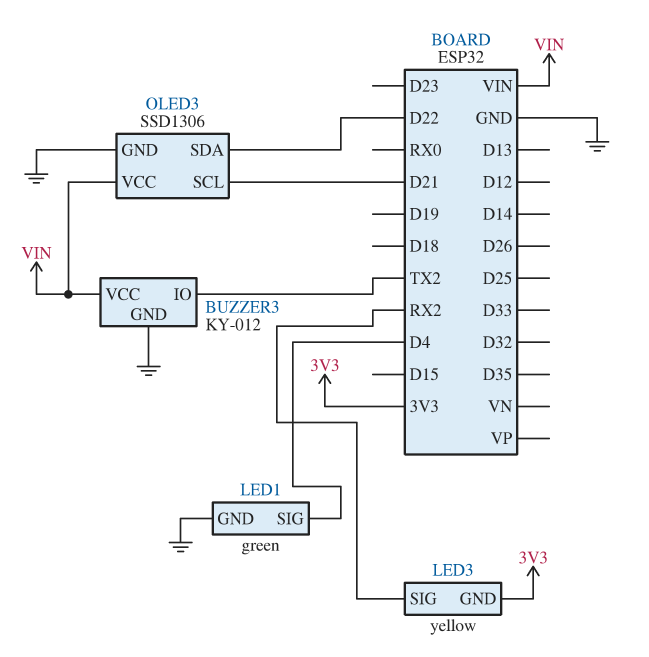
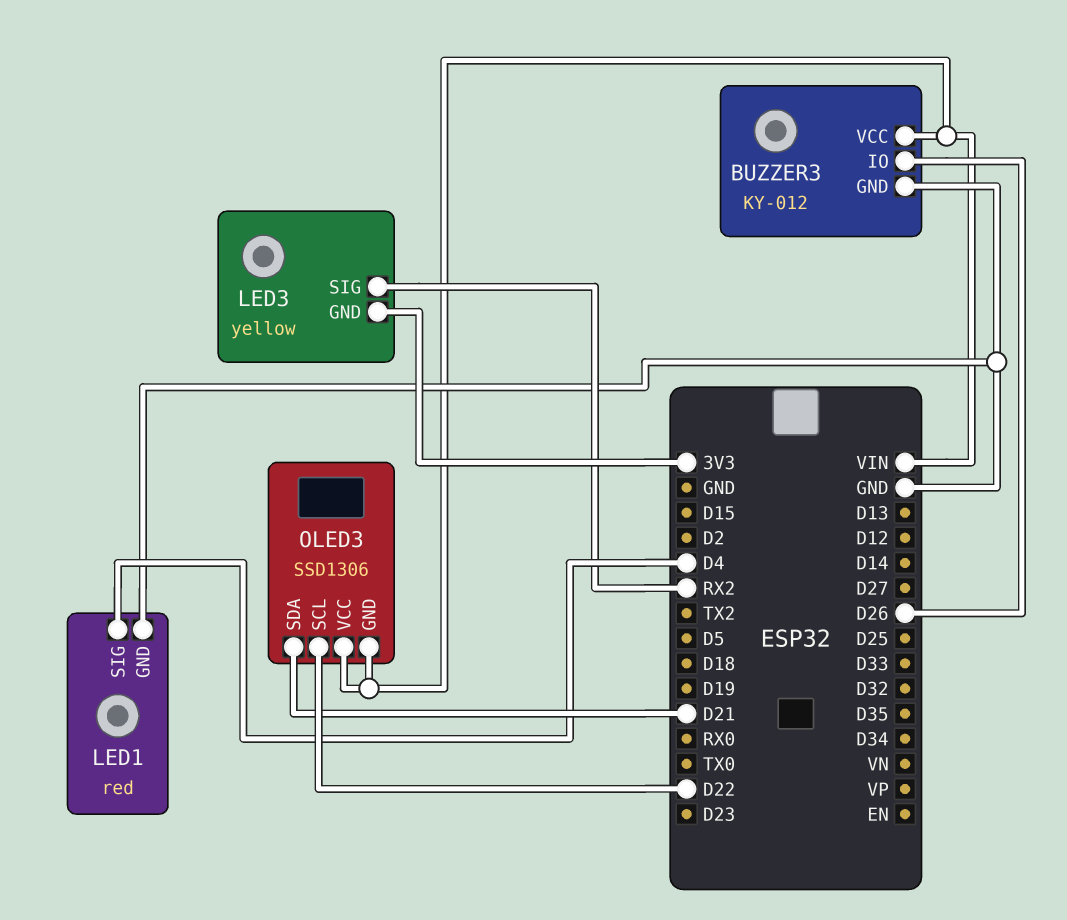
BUZZER3 pin IO: TX2 -> D26
LED1: green -> red
OLED3 pin GND: GND -> VIN
OLED3 pin SCL: D21 -> D22
OLED3 pin SDA: D22 -> D21

